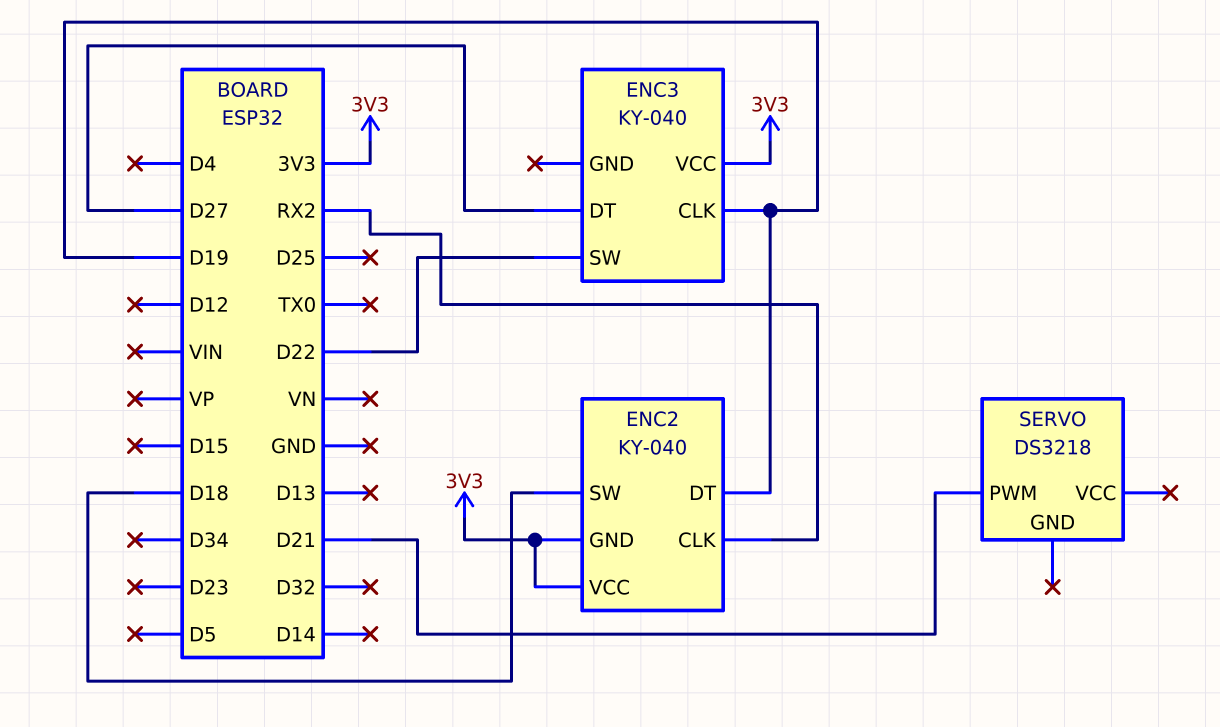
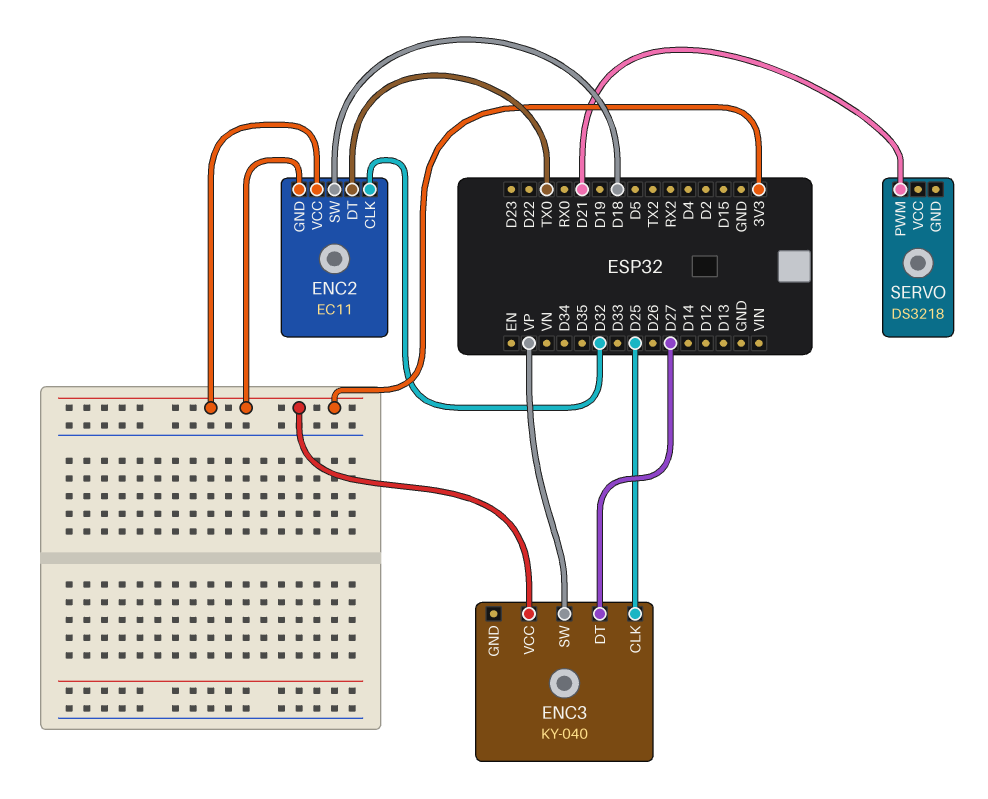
ENC2: KY-040 -> EC11
ENC2 pin CLK: RX2 -> D32
ENC2 pin DT: D19 -> TX0
ENC3 pin CLK: D19 -> D25
ENC3 pin SW: D22 -> VP

